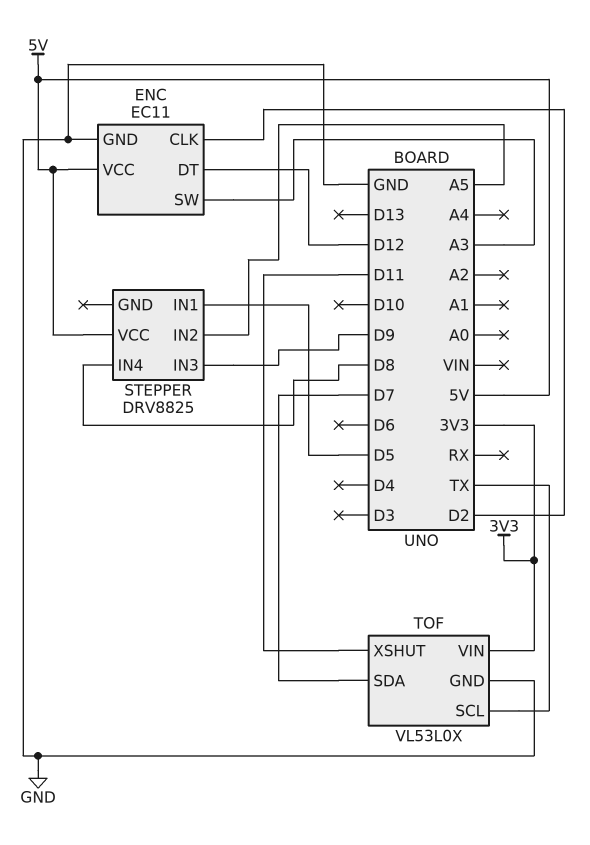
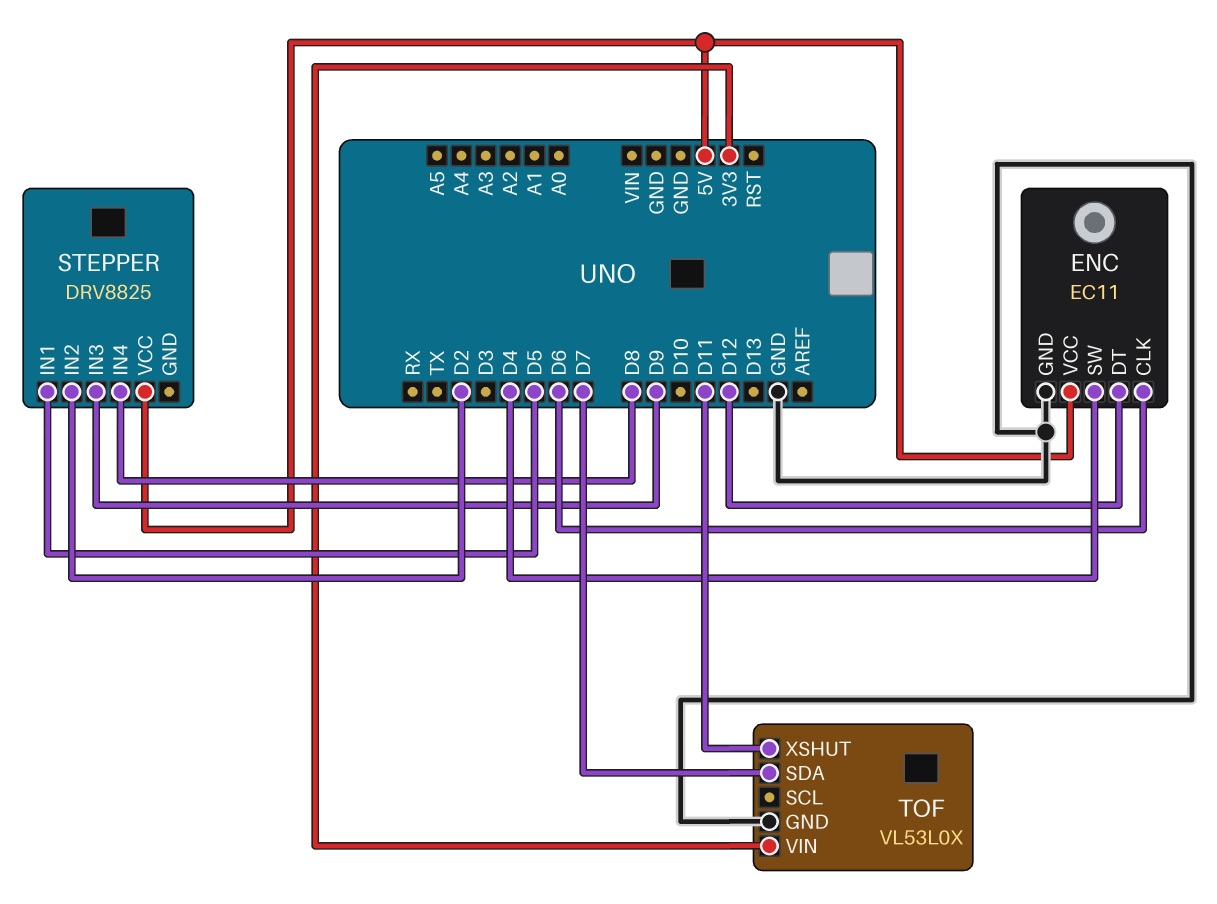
ENC pin CLK: D2 -> D6
ENC pin SW: A3 -> D4
STEPPER pin IN2: A5 -> D2
TOF pin SCL: TX -> none

